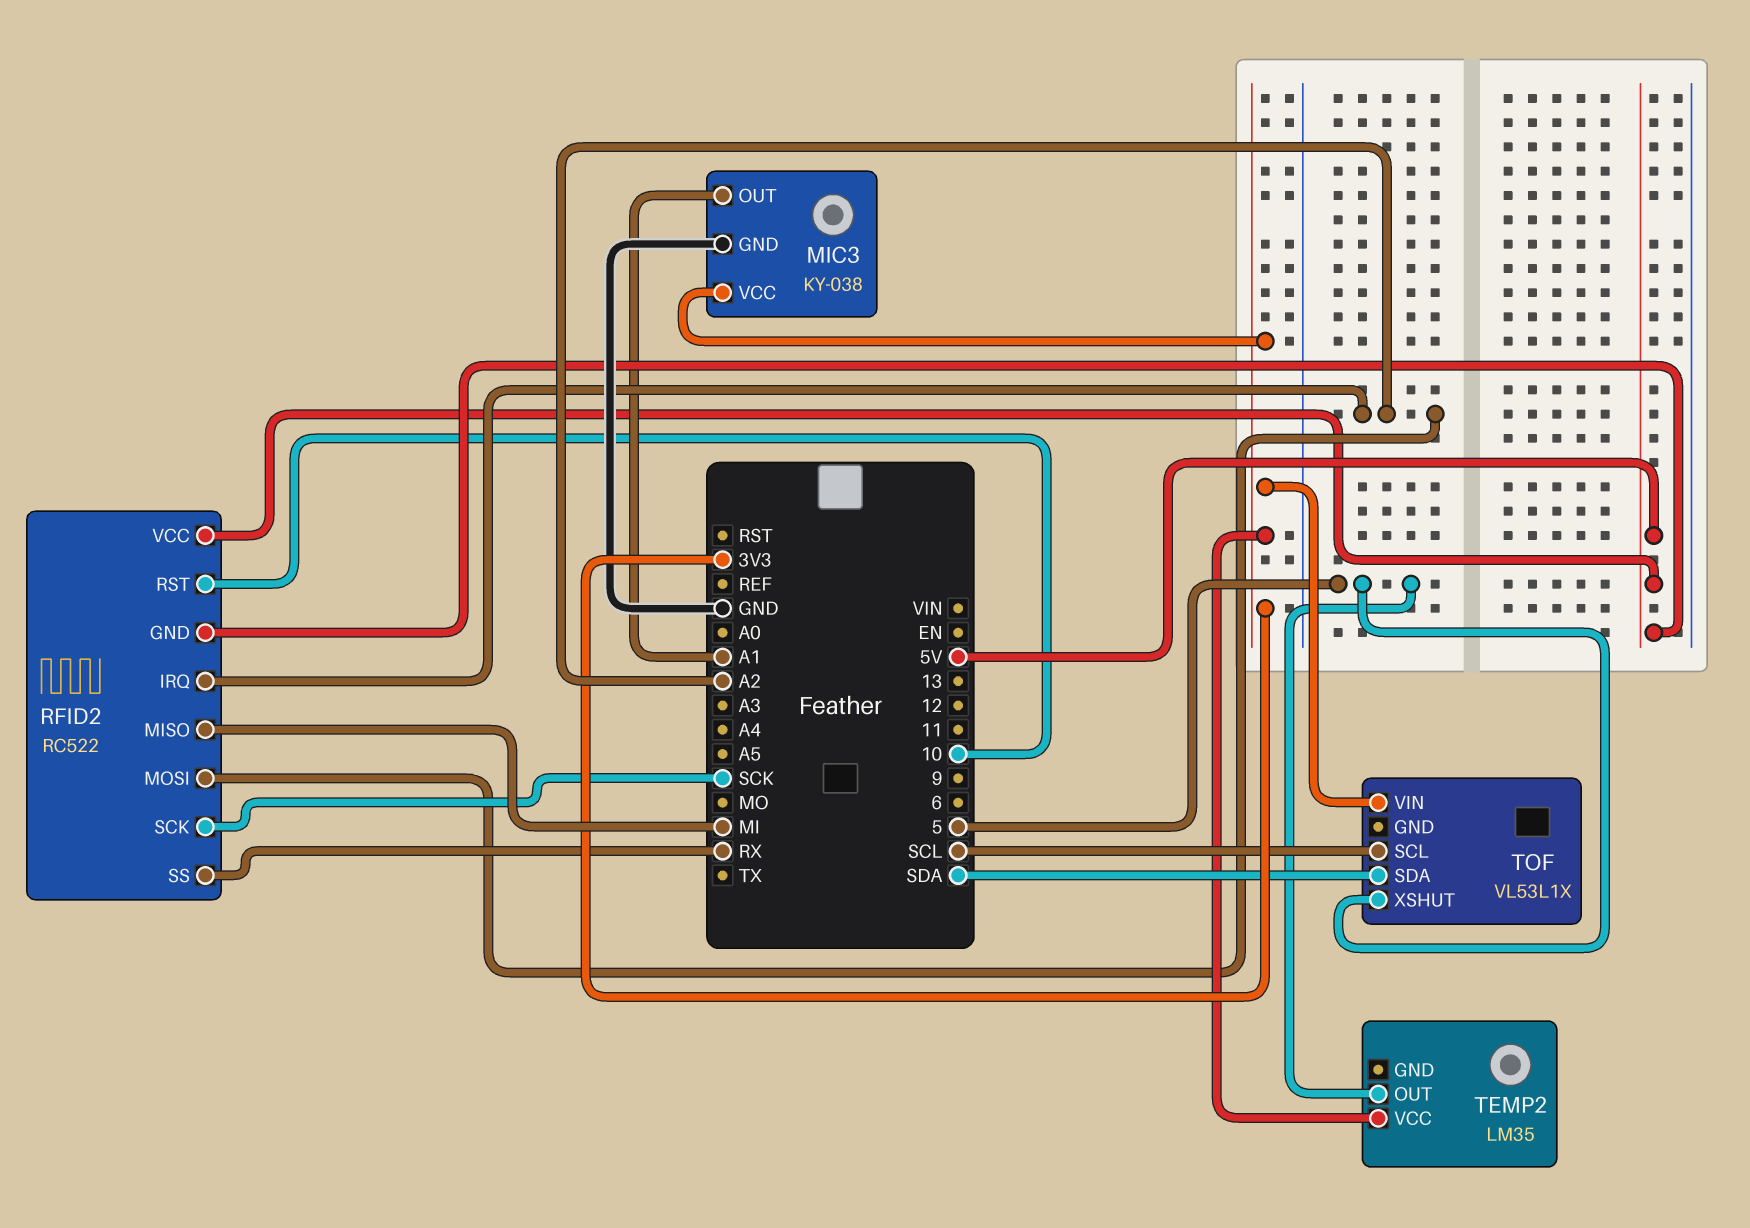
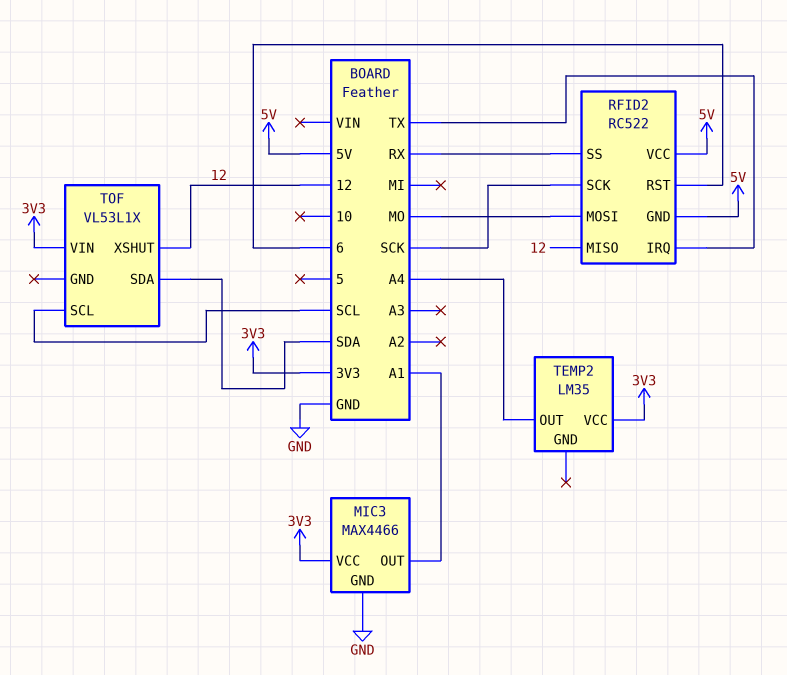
MIC3: KY-038 -> MAX4466
RFID2 pin IRQ: A2 -> TX
RFID2 pin MISO: MI -> 12
RFID2 pin MOSI: A2 -> MO
RFID2 pin RST: 10 -> 6
TEMP2 pin OUT: 5 -> A4
TOF pin XSHUT: 5 -> 12

